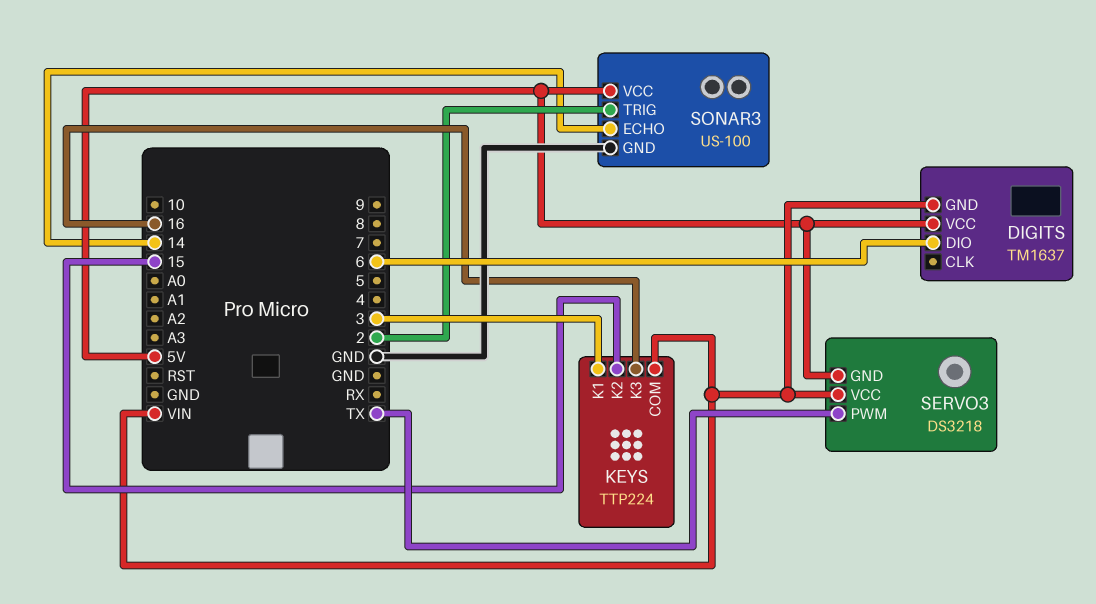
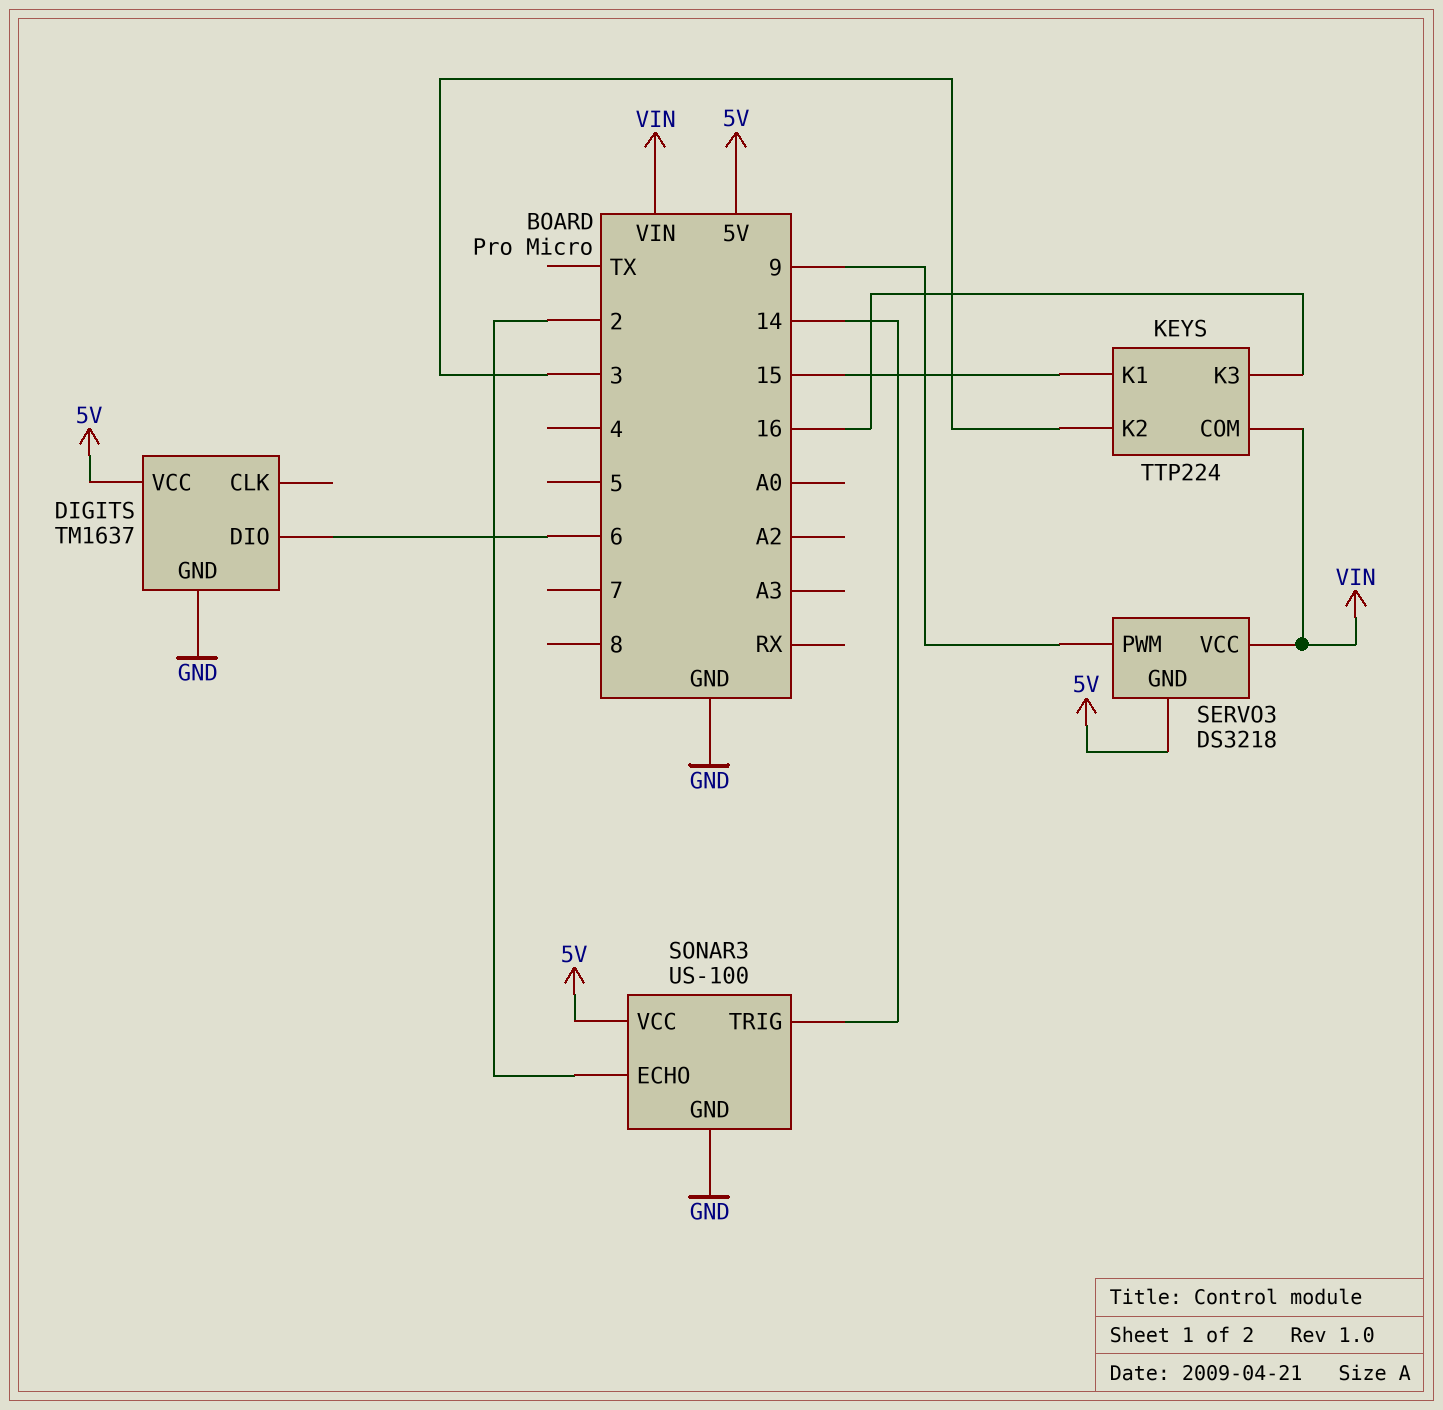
DIGITS pin GND: VIN -> GND
KEYS pin K1: 3 -> 15
KEYS pin K2: 15 -> 3
SERVO3 pin PWM: TX -> 9
SONAR3 pin ECHO: 14 -> 2
SONAR3 pin TRIG: 2 -> 14

